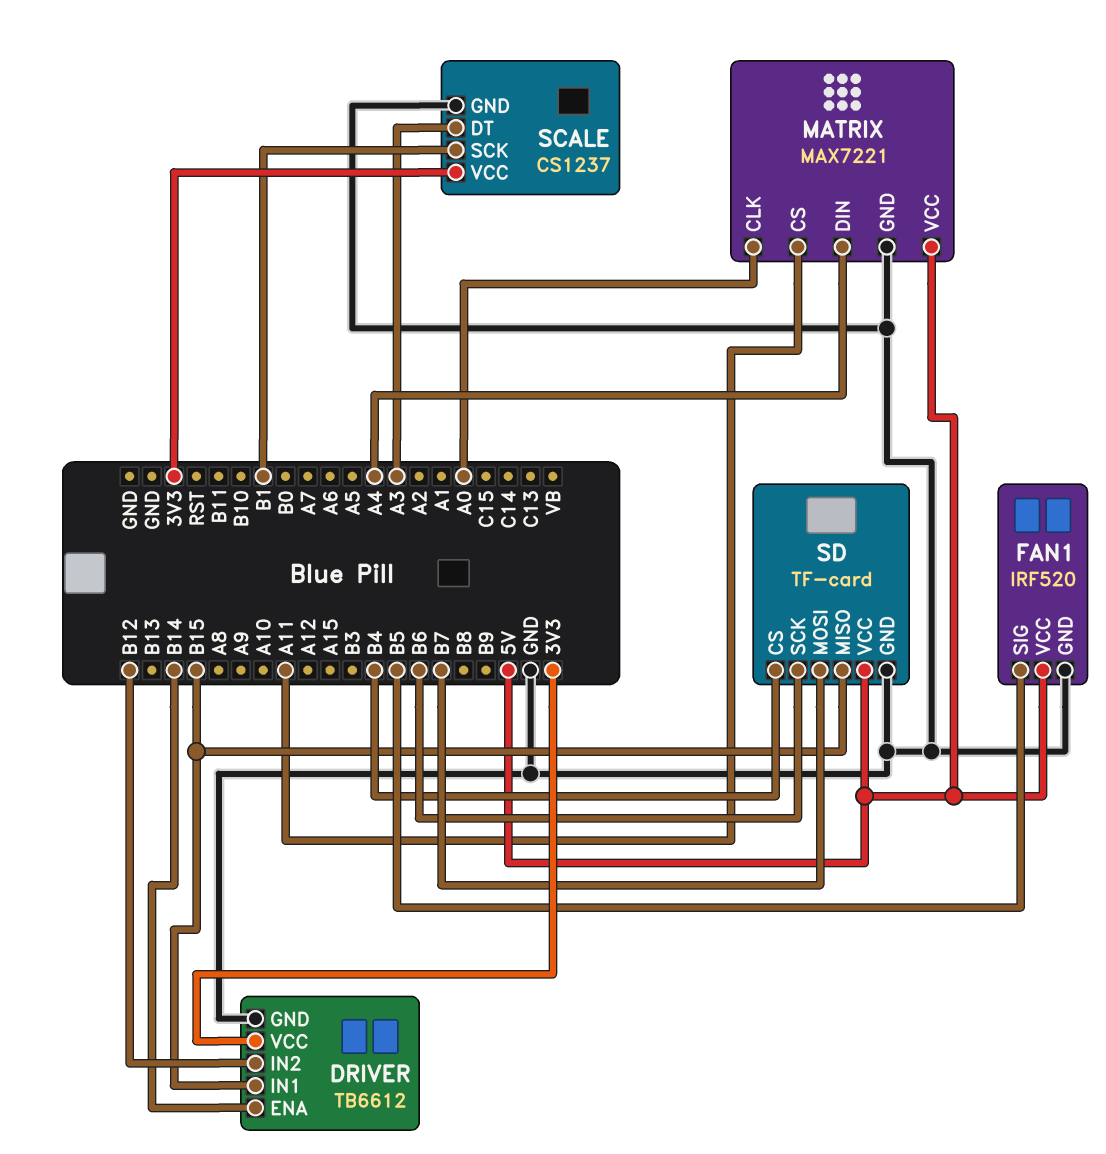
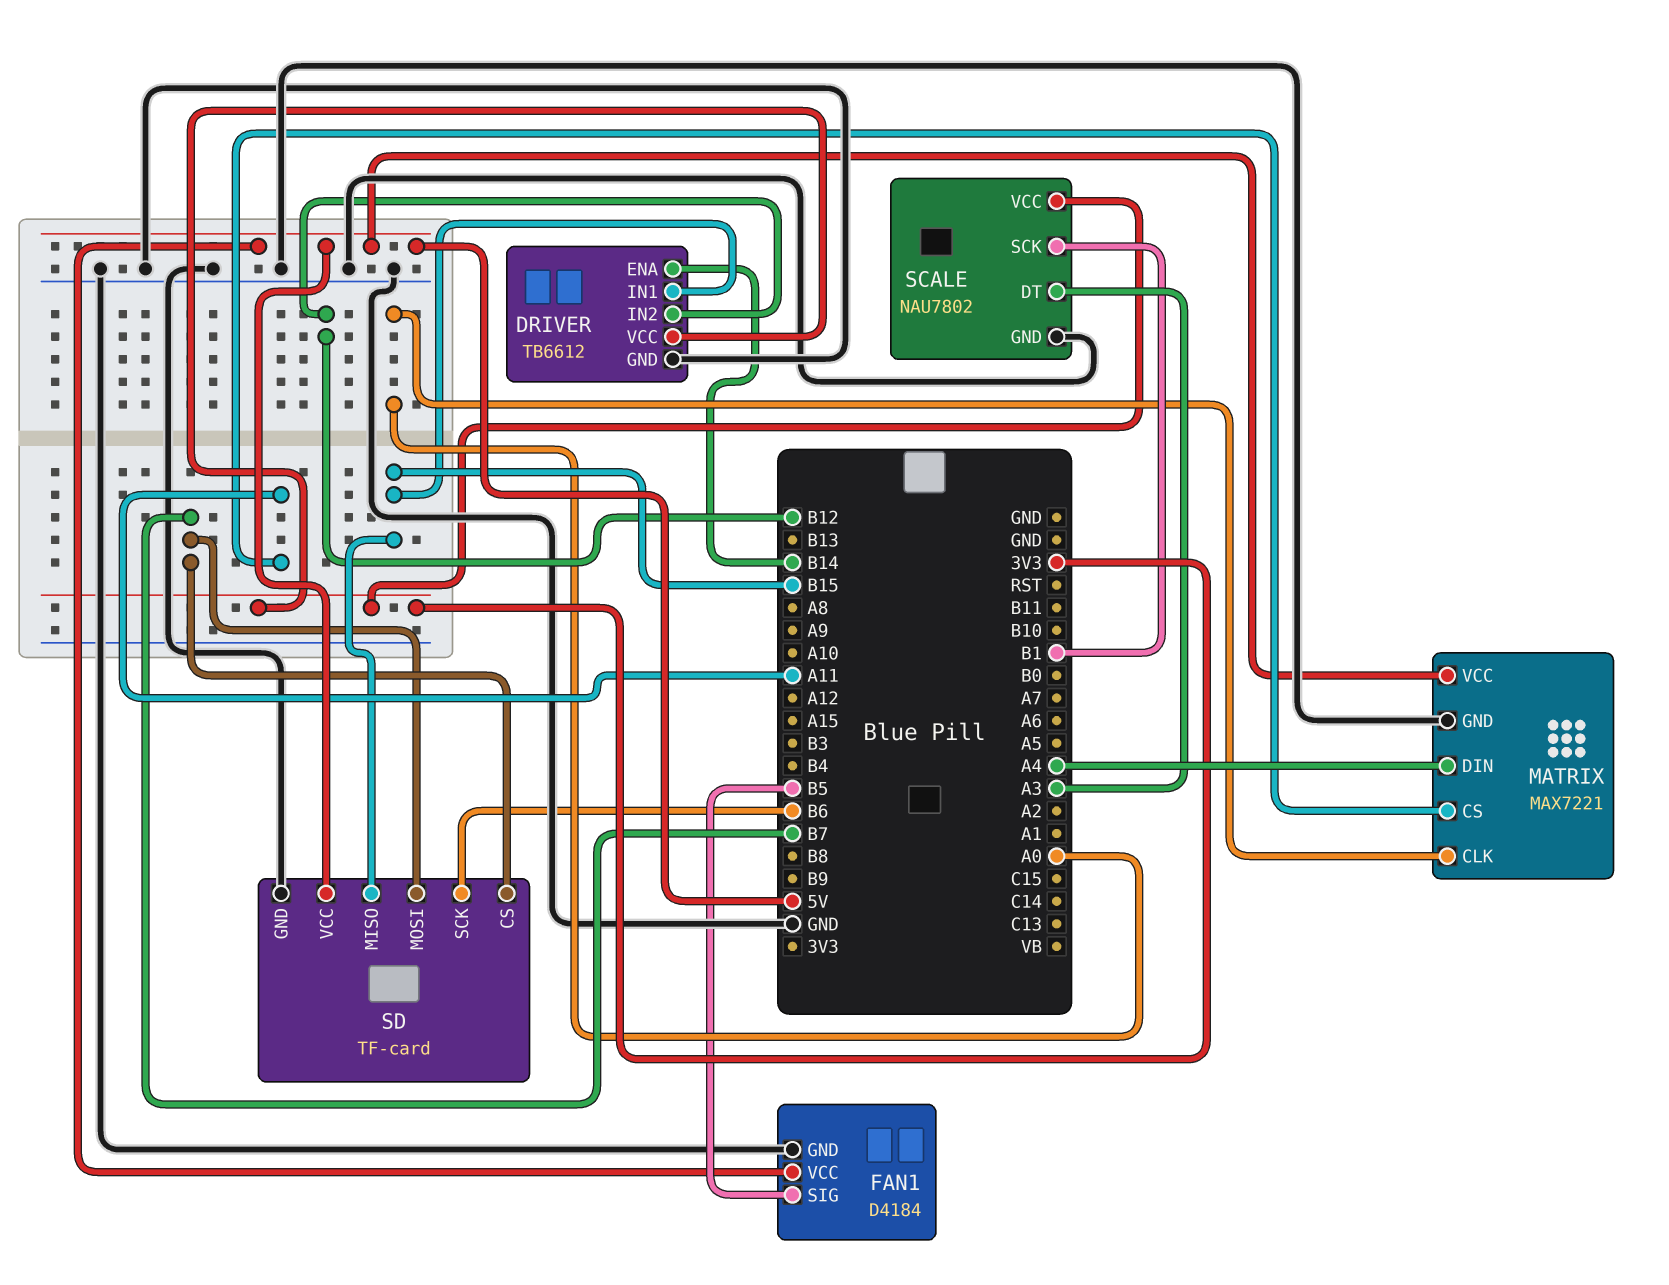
FAN1: IRF520 -> D4184
SCALE: CS1237 -> NAU7802
SD pin CS: B4 -> B7

